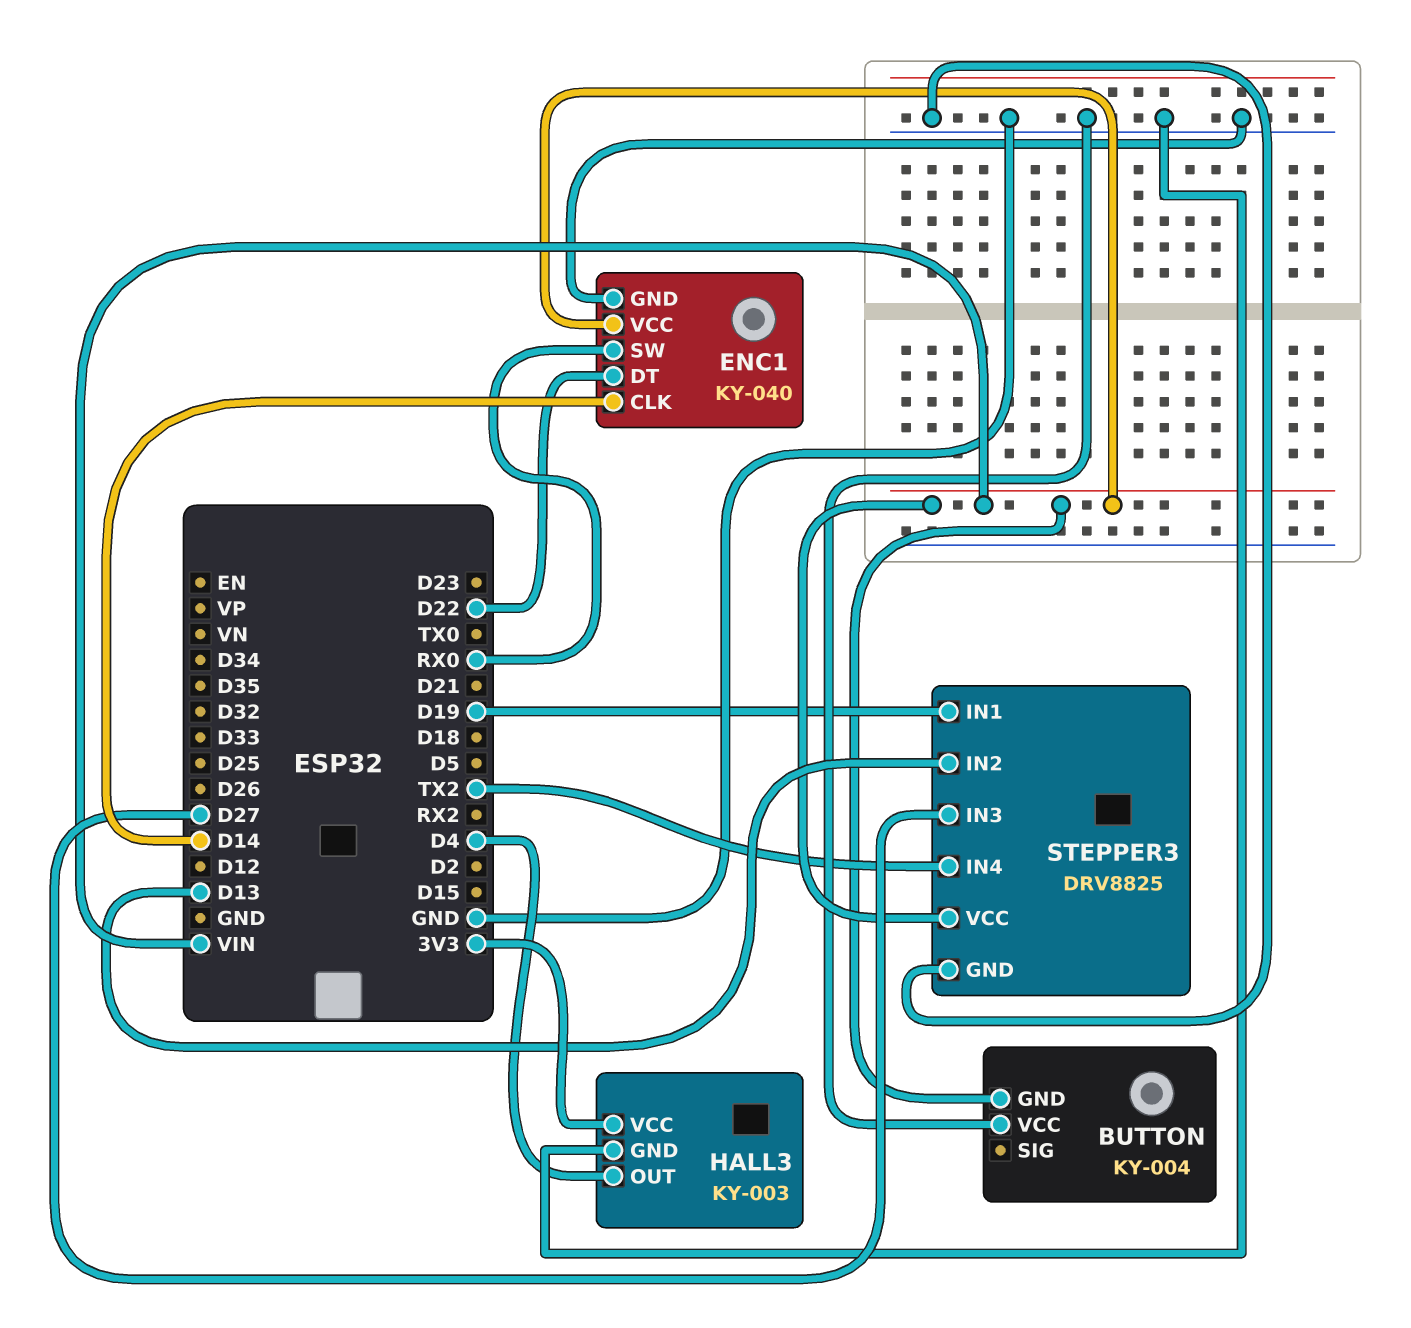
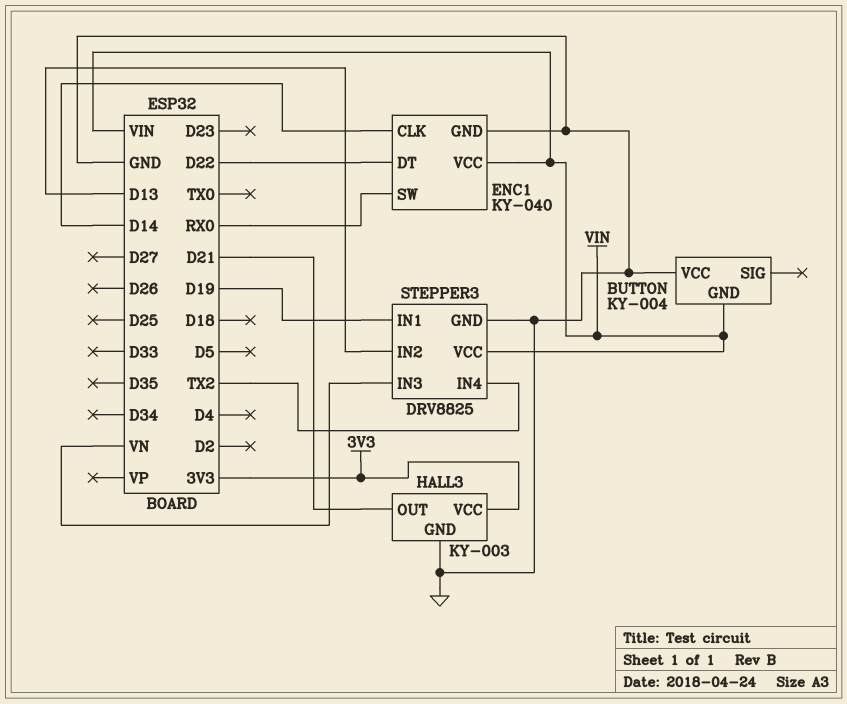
HALL3 pin OUT: D4 -> D21
STEPPER3 pin IN3: D27 -> VN

